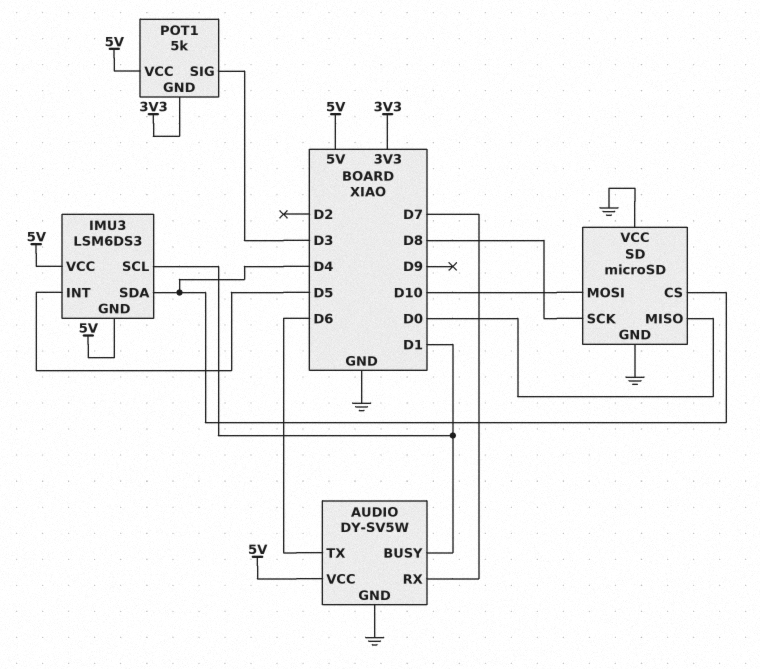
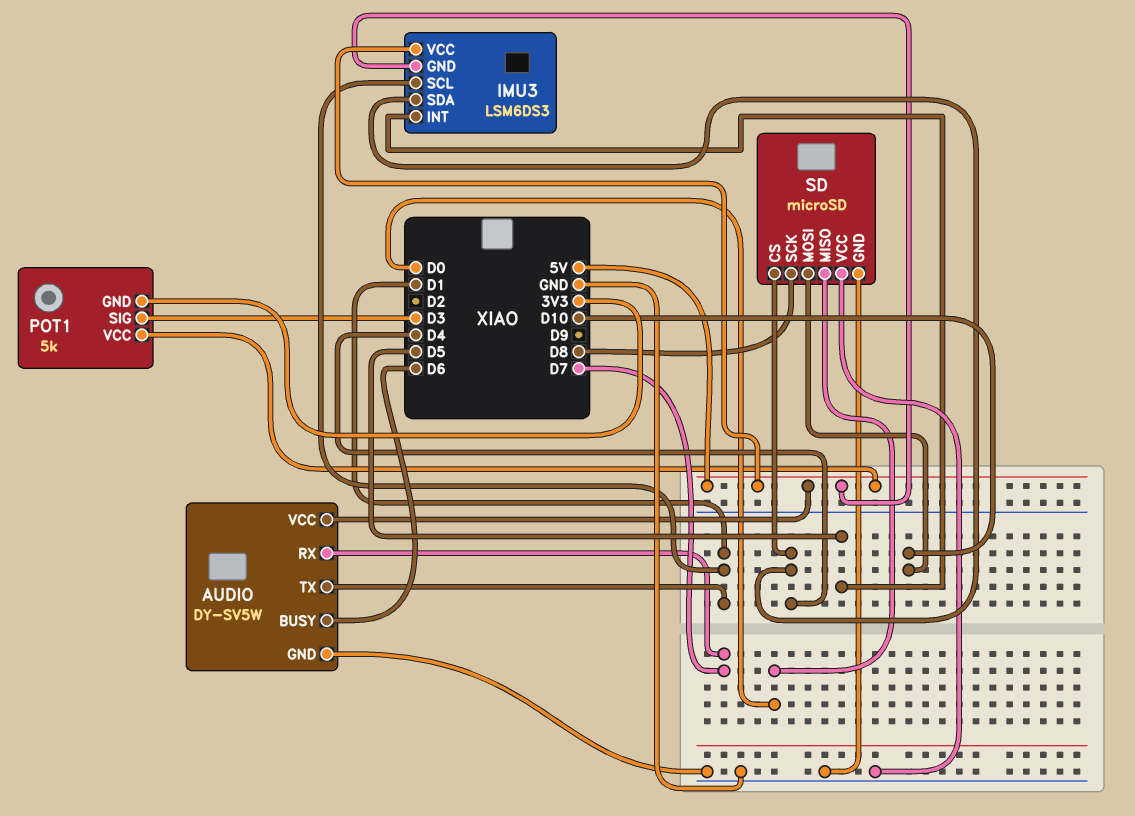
AUDIO pin BUSY: D1 -> D6
AUDIO pin TX: D6 -> D1

